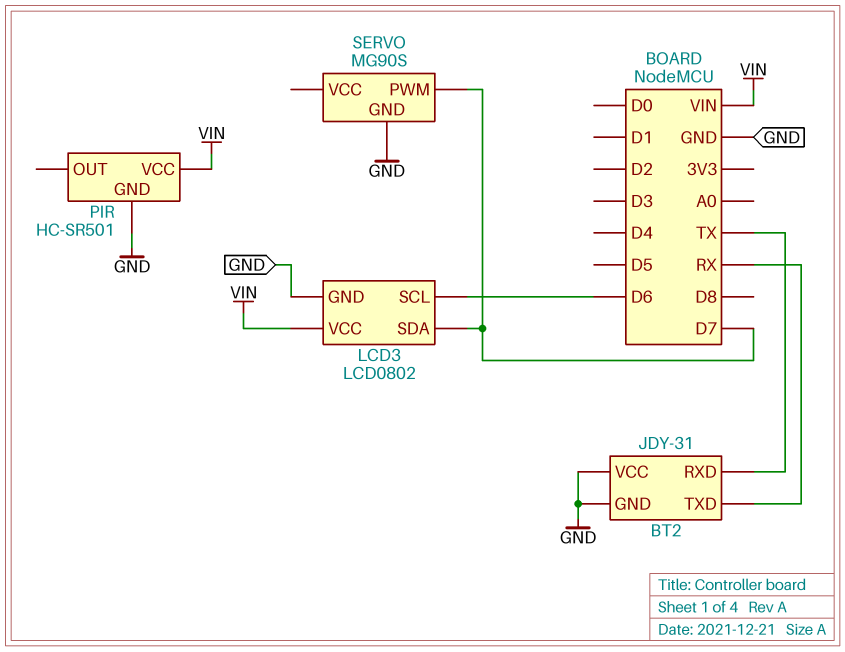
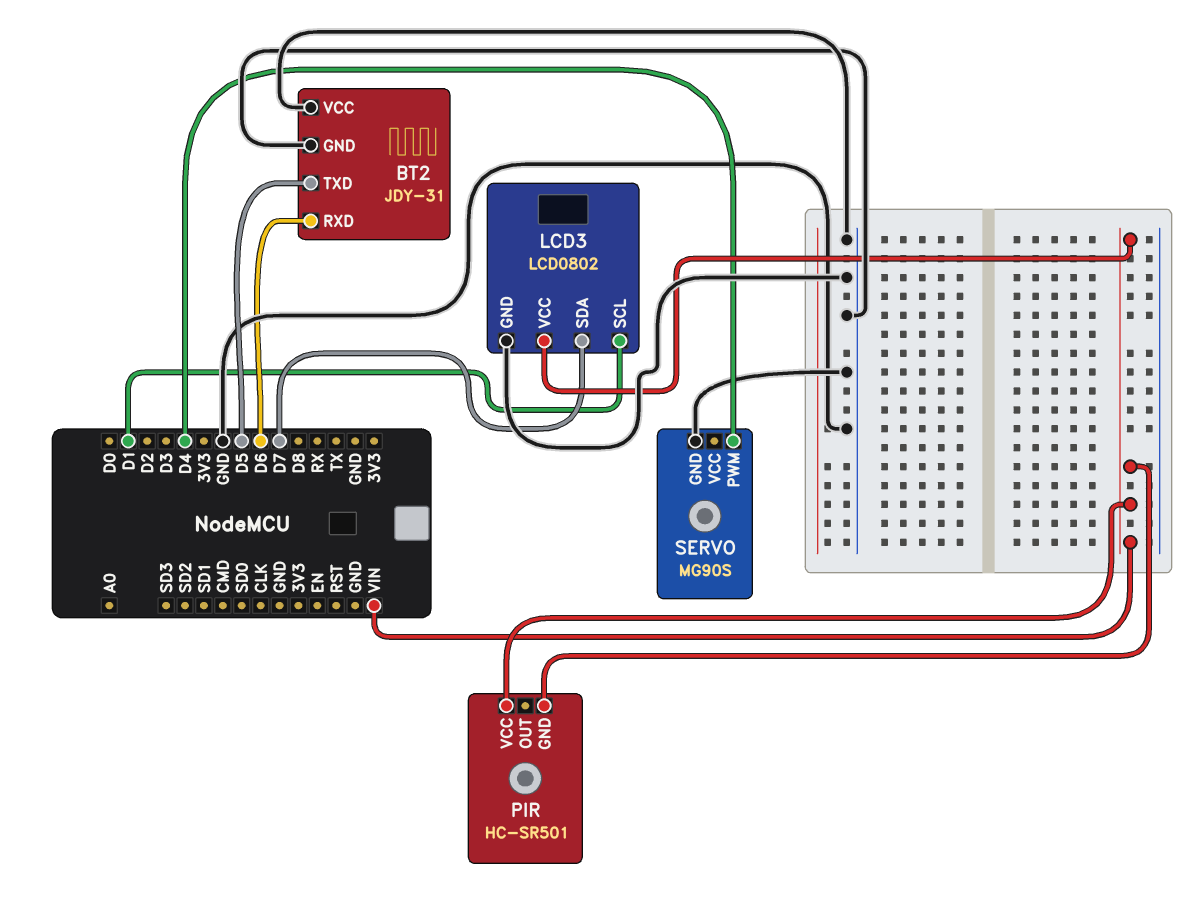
BT2 pin RXD: TX -> D6
BT2 pin TXD: RX -> D5
LCD3 pin SCL: D6 -> D1
PIR pin GND: GND -> VIN
SERVO pin PWM: D7 -> D4

